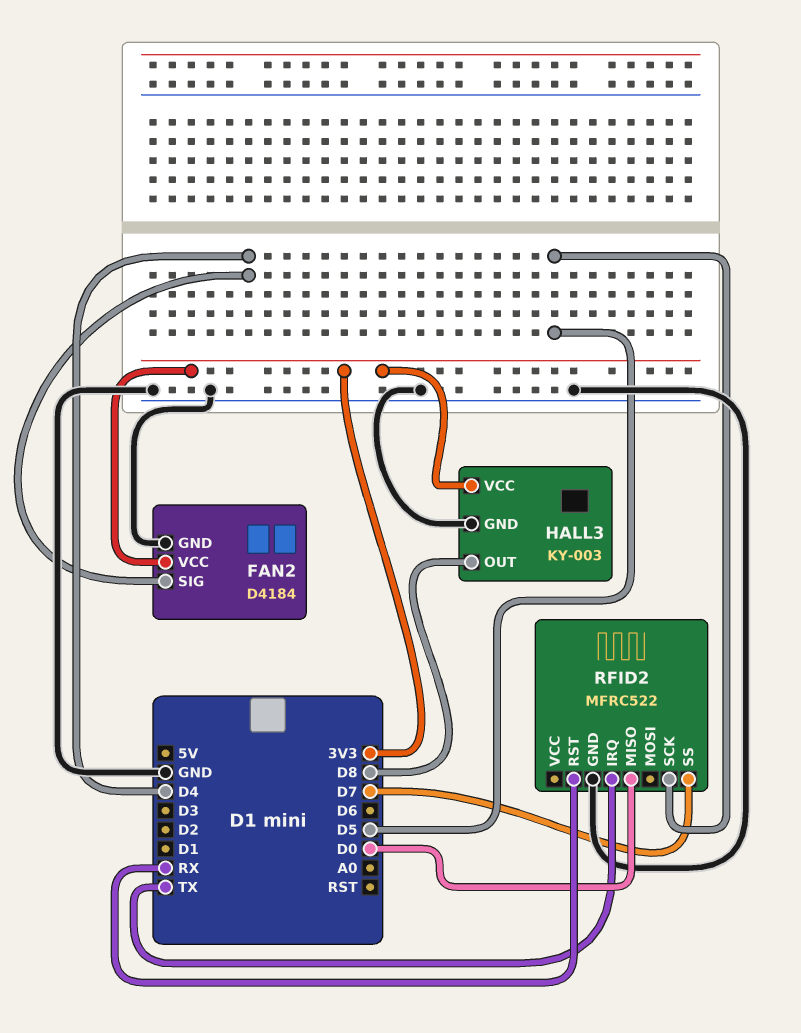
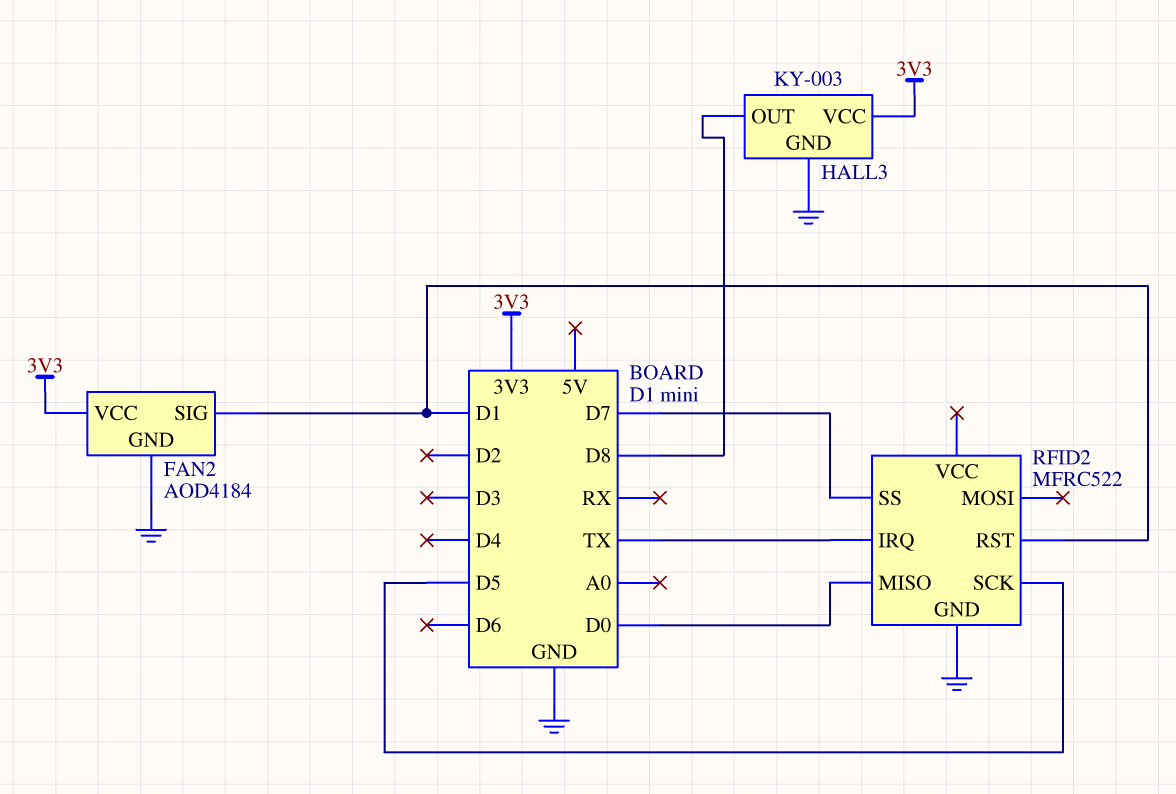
FAN2: D4184 -> AOD4184
FAN2 pin SIG: D4 -> D1
RFID2 pin RST: RX -> D1

